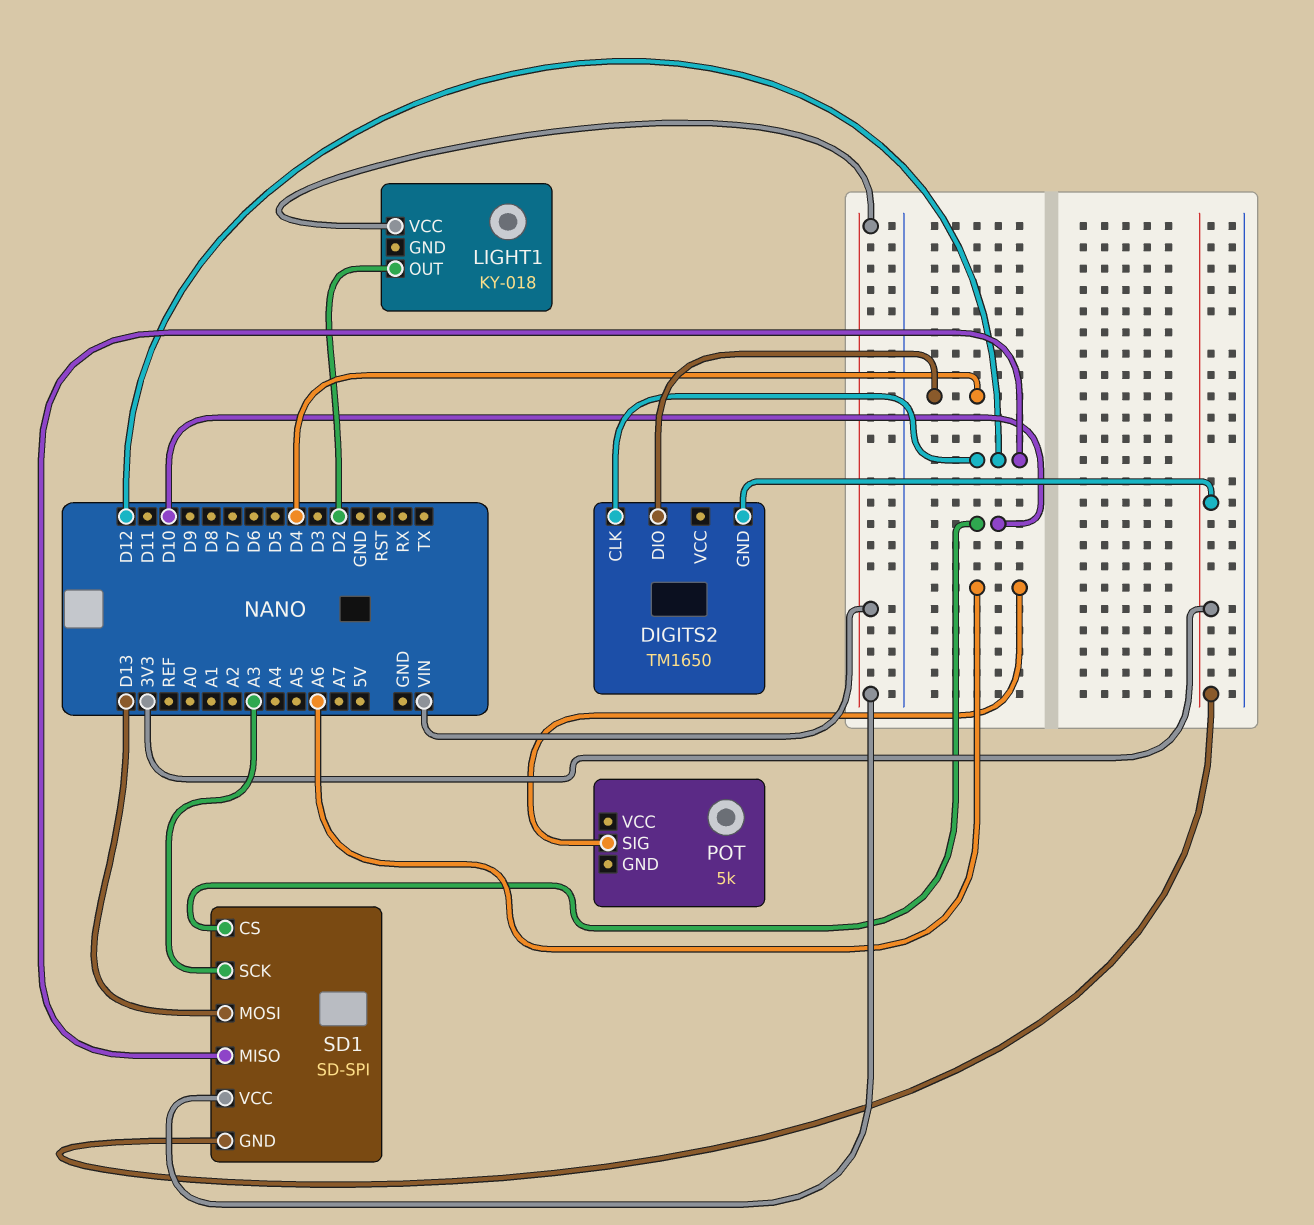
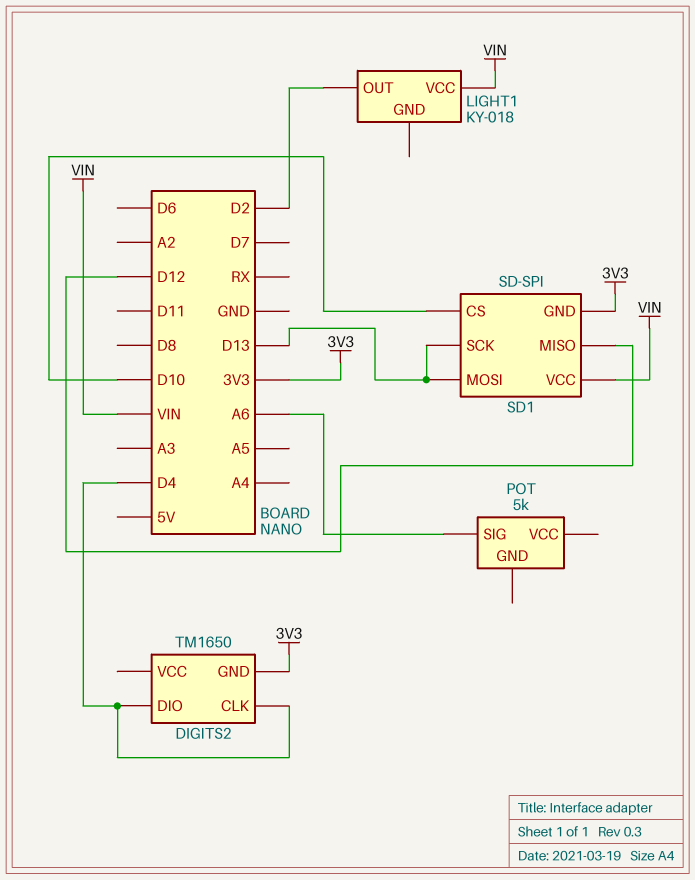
DIGITS2 pin CLK: D12 -> D4
SD1 pin SCK: A3 -> D13

